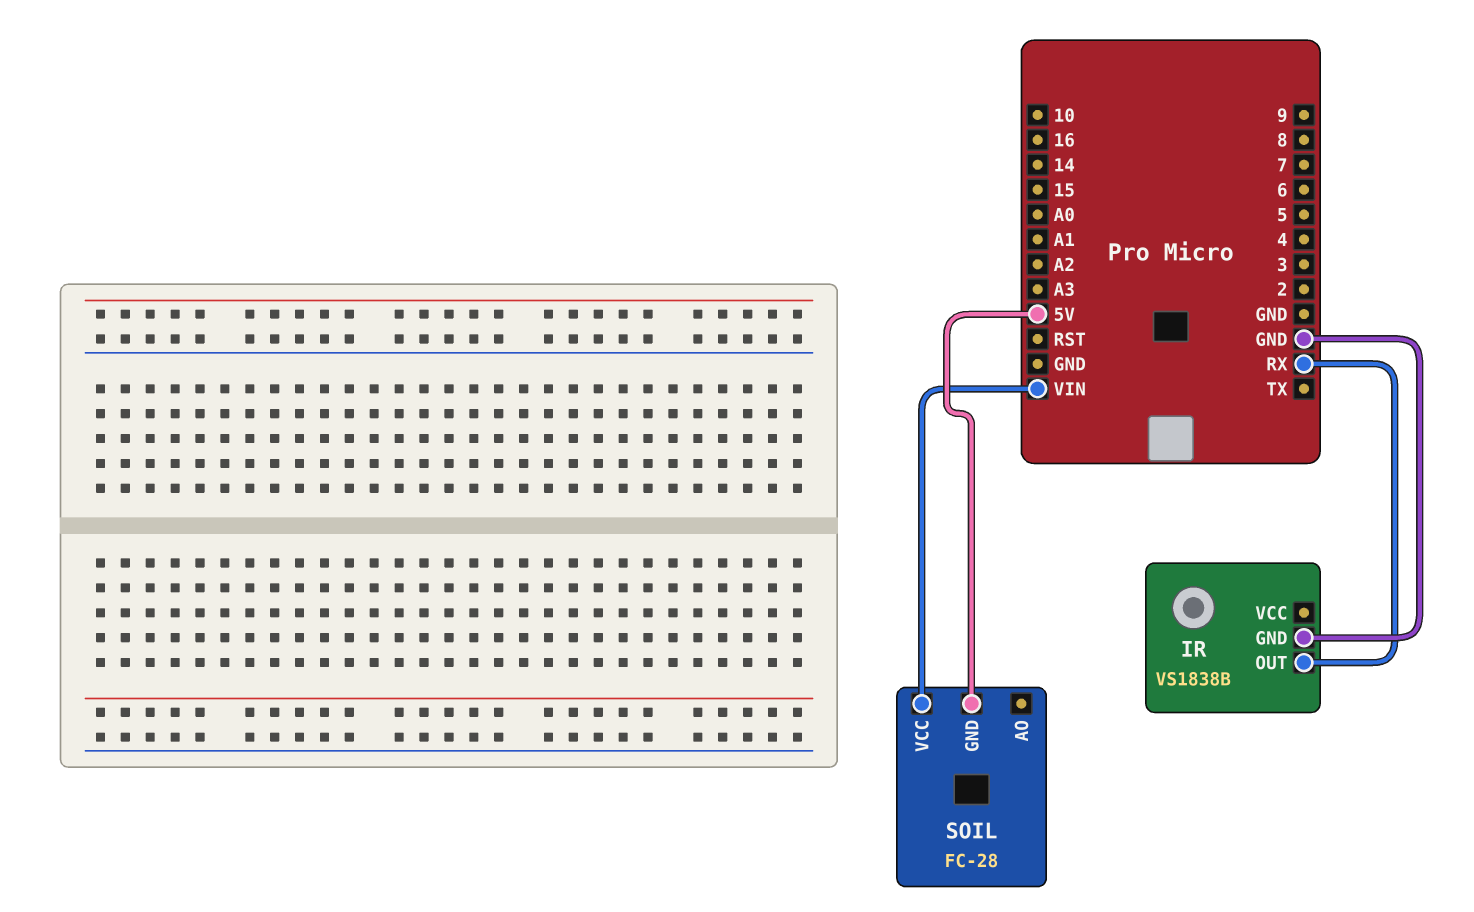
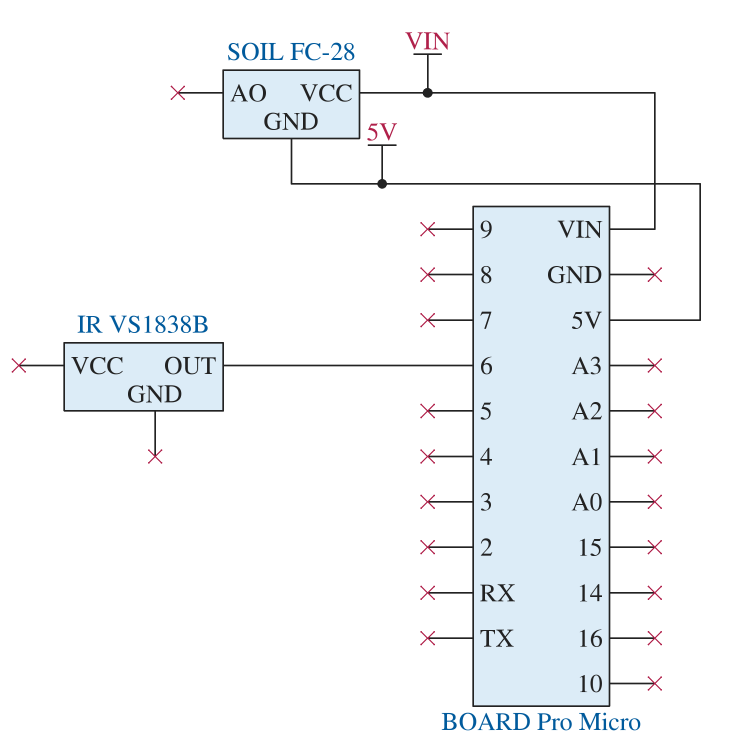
IR pin GND: GND -> none
IR pin OUT: RX -> 6

